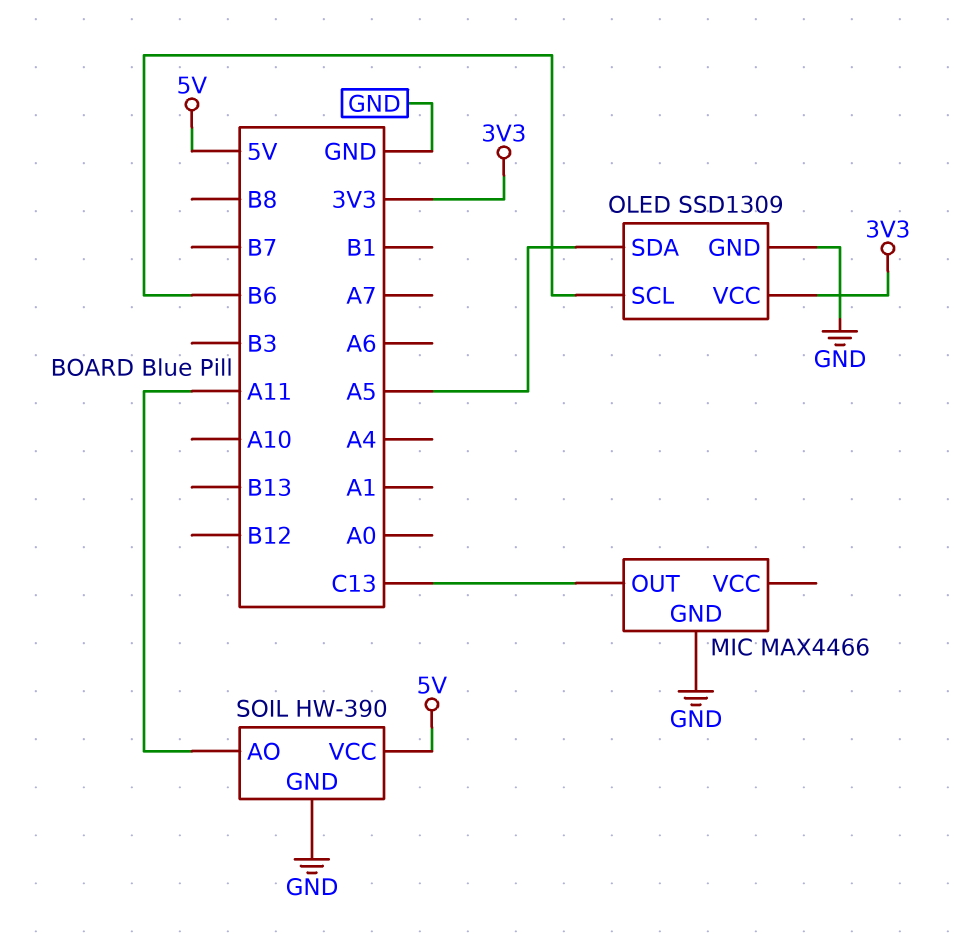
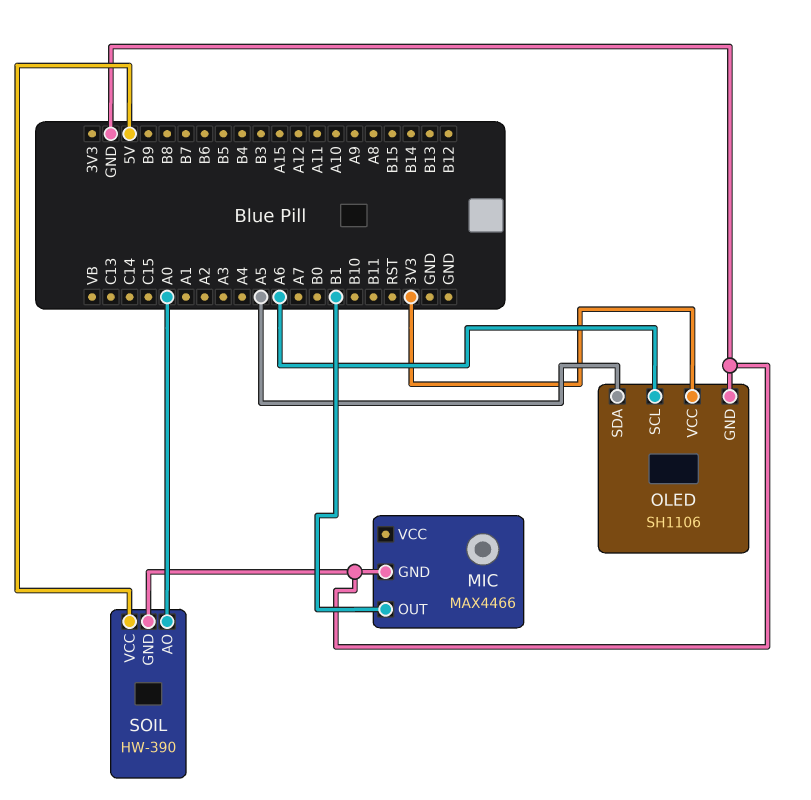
MIC pin OUT: C13 -> B1
OLED: SSD1309 -> SH1106
OLED pin SCL: B6 -> A6
SOIL pin AO: A11 -> A0

